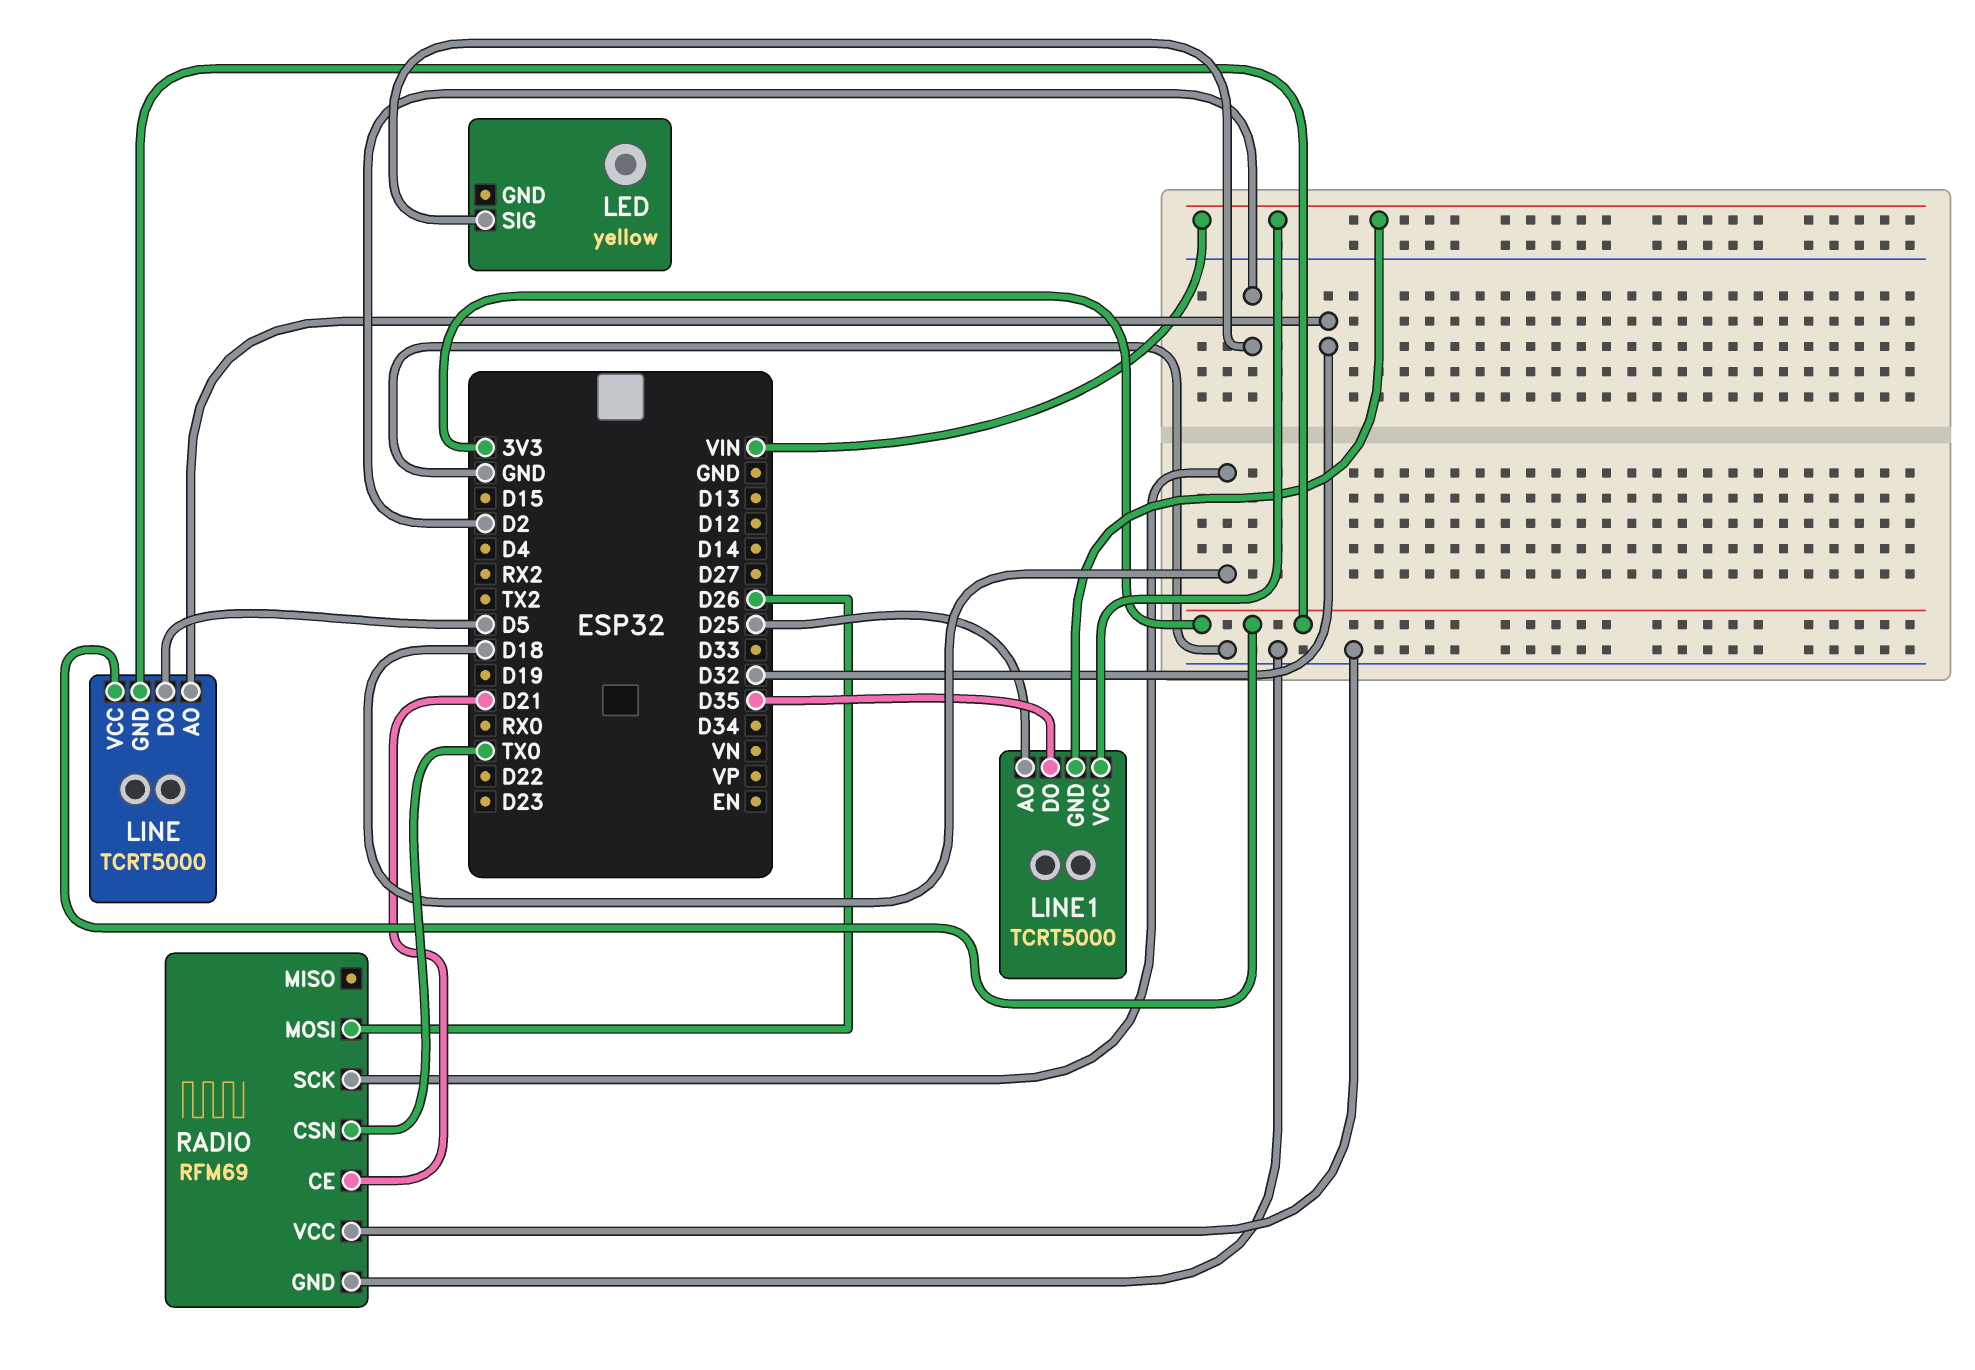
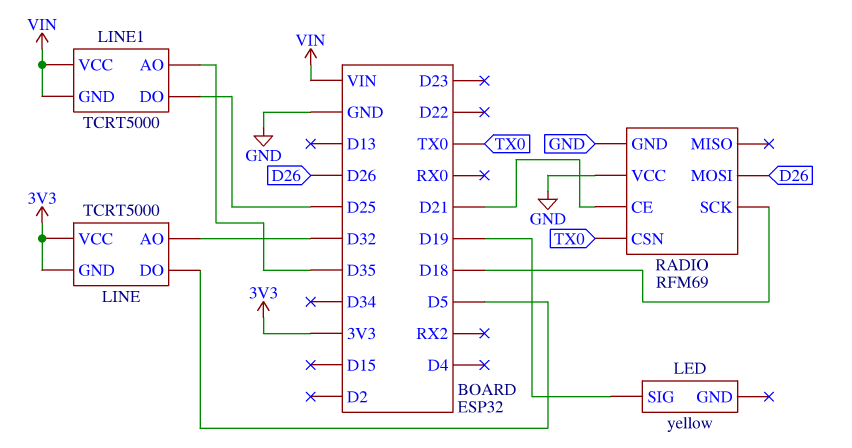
LED pin SIG: D2 -> D19
LINE1 pin AO: D25 -> D35
LINE1 pin DO: D35 -> D25

